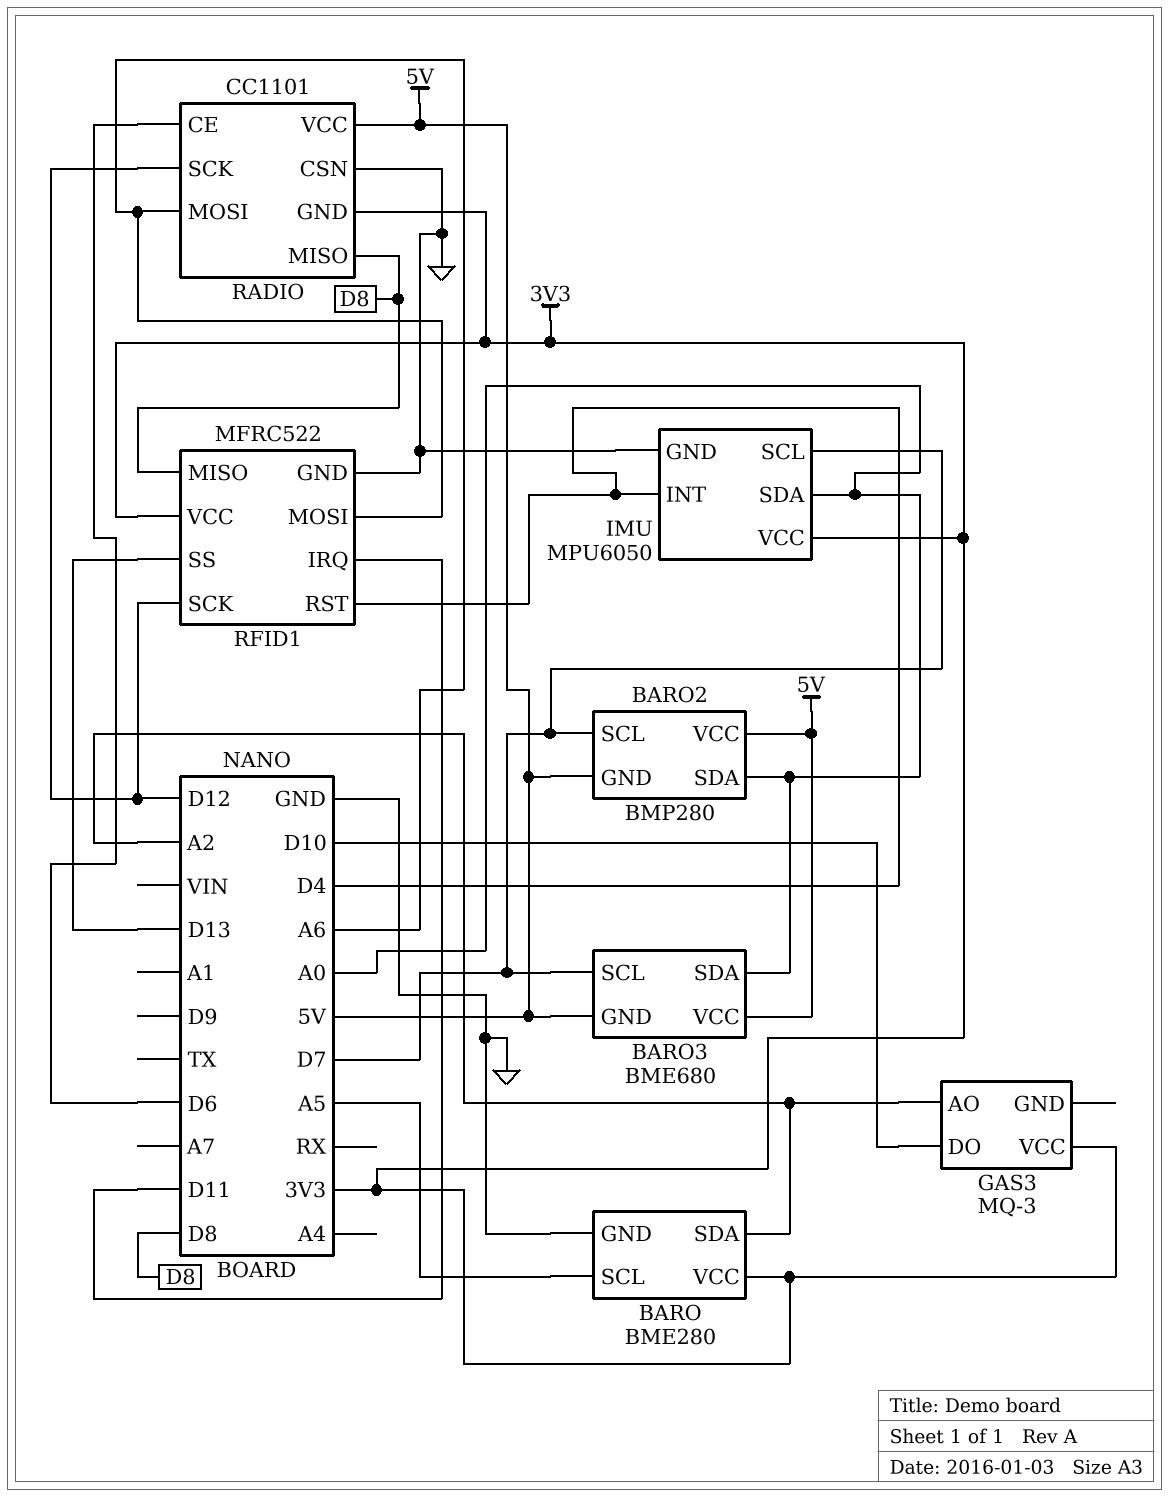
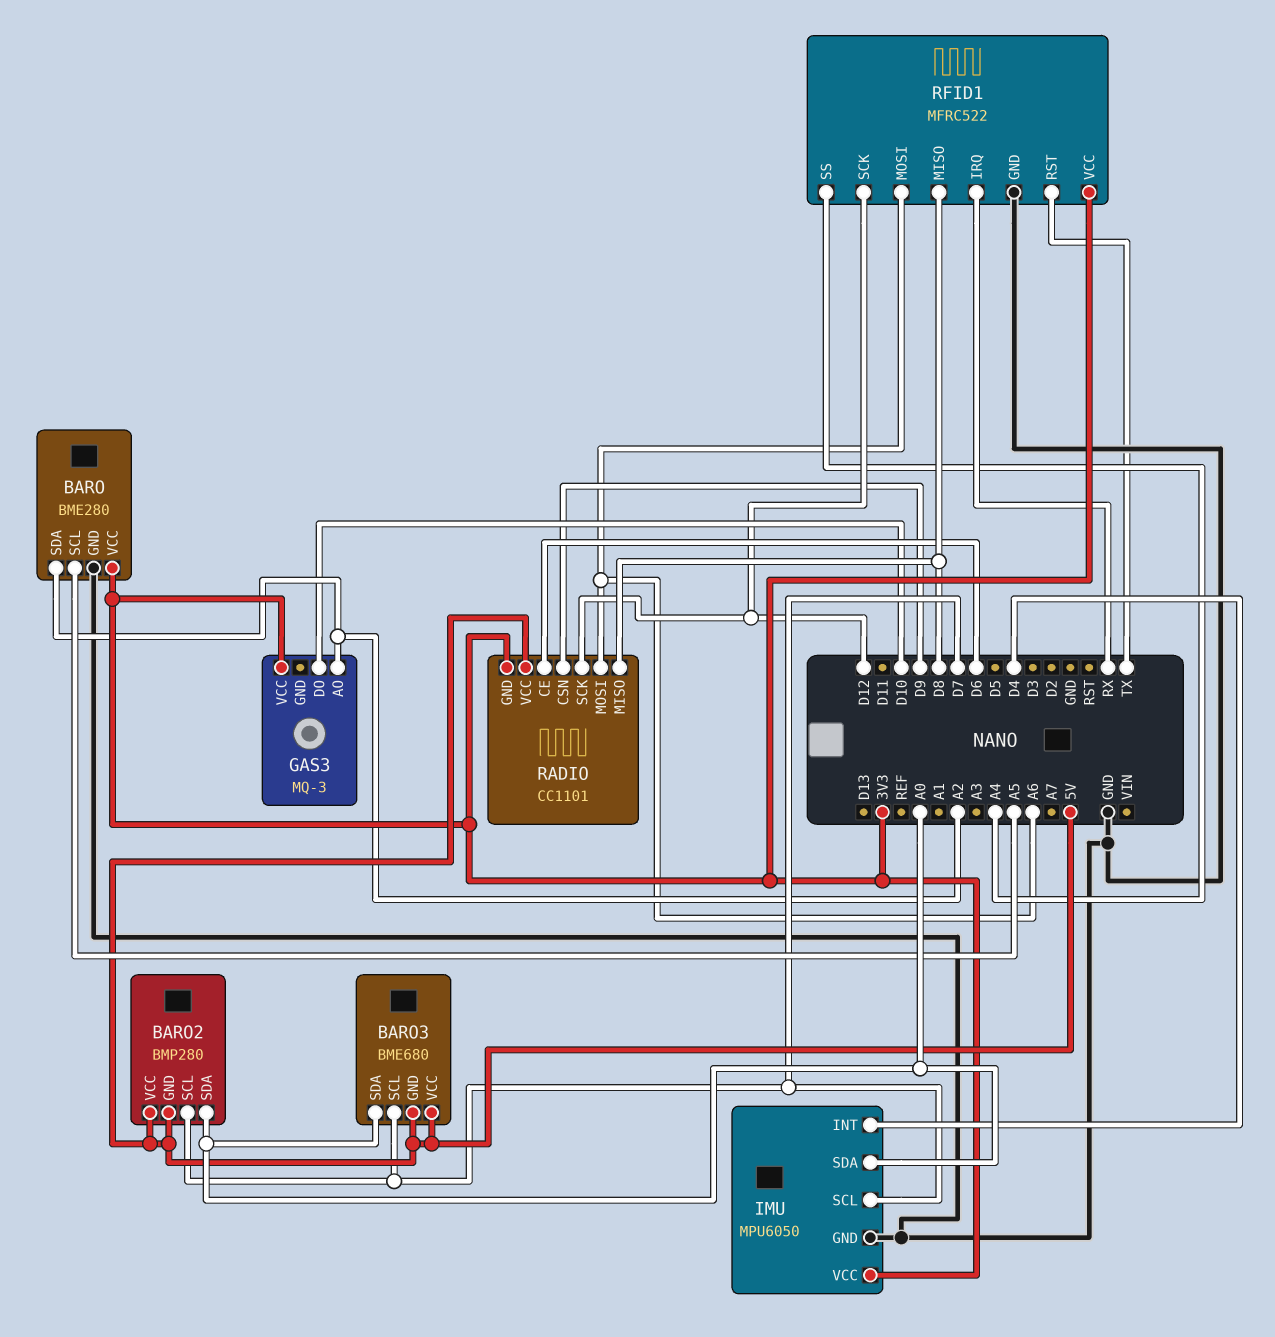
RADIO pin CSN: GND -> D9
RFID1 pin IRQ: D11 -> RX
RFID1 pin RST: D4 -> TX
RFID1 pin SS: D13 -> A4

